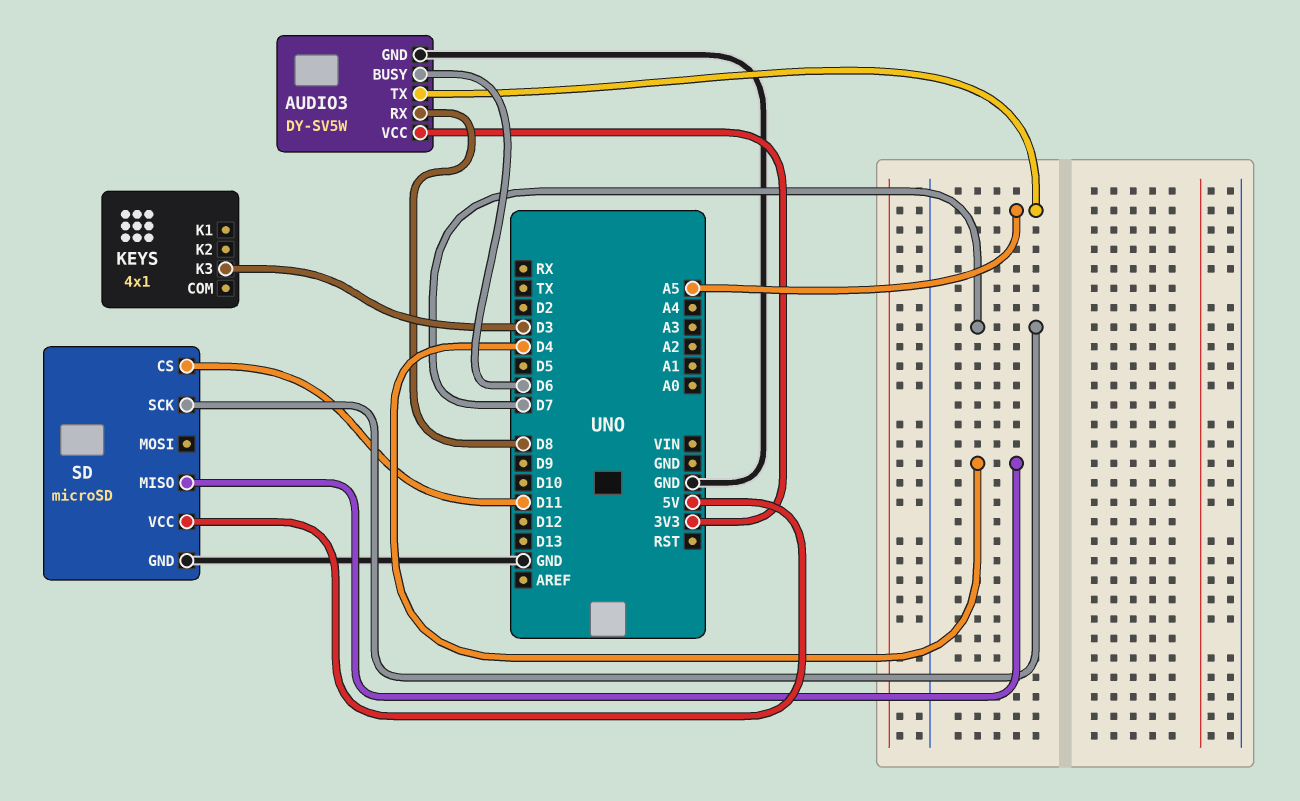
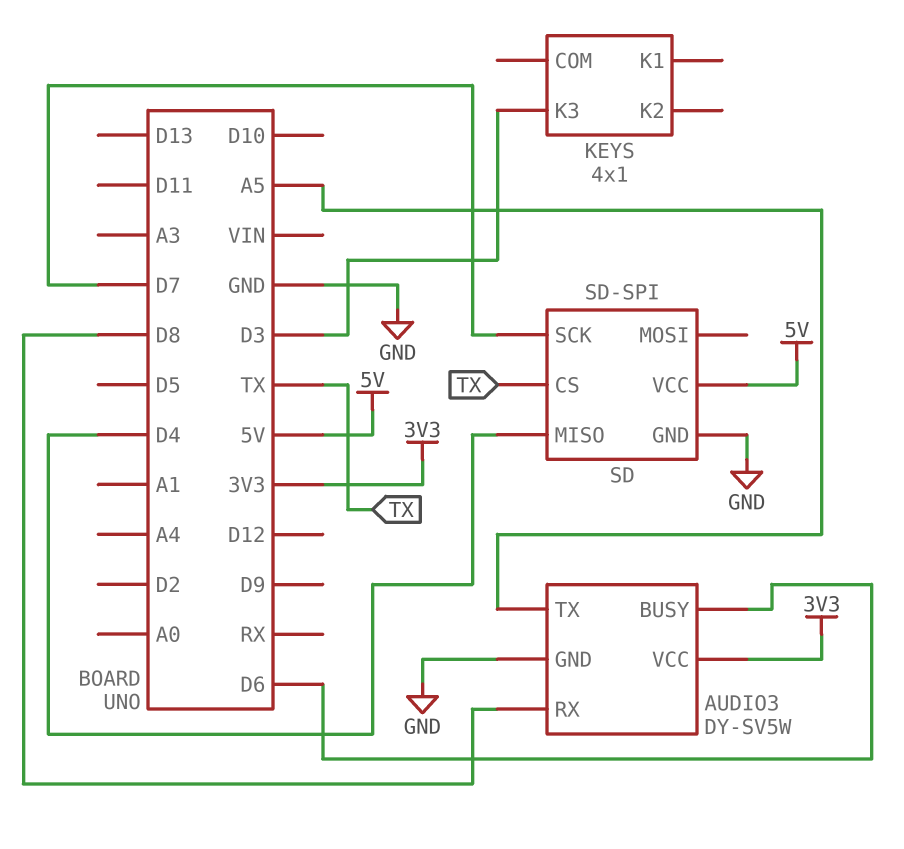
SD: microSD -> SD-SPI
SD pin CS: D11 -> TX

